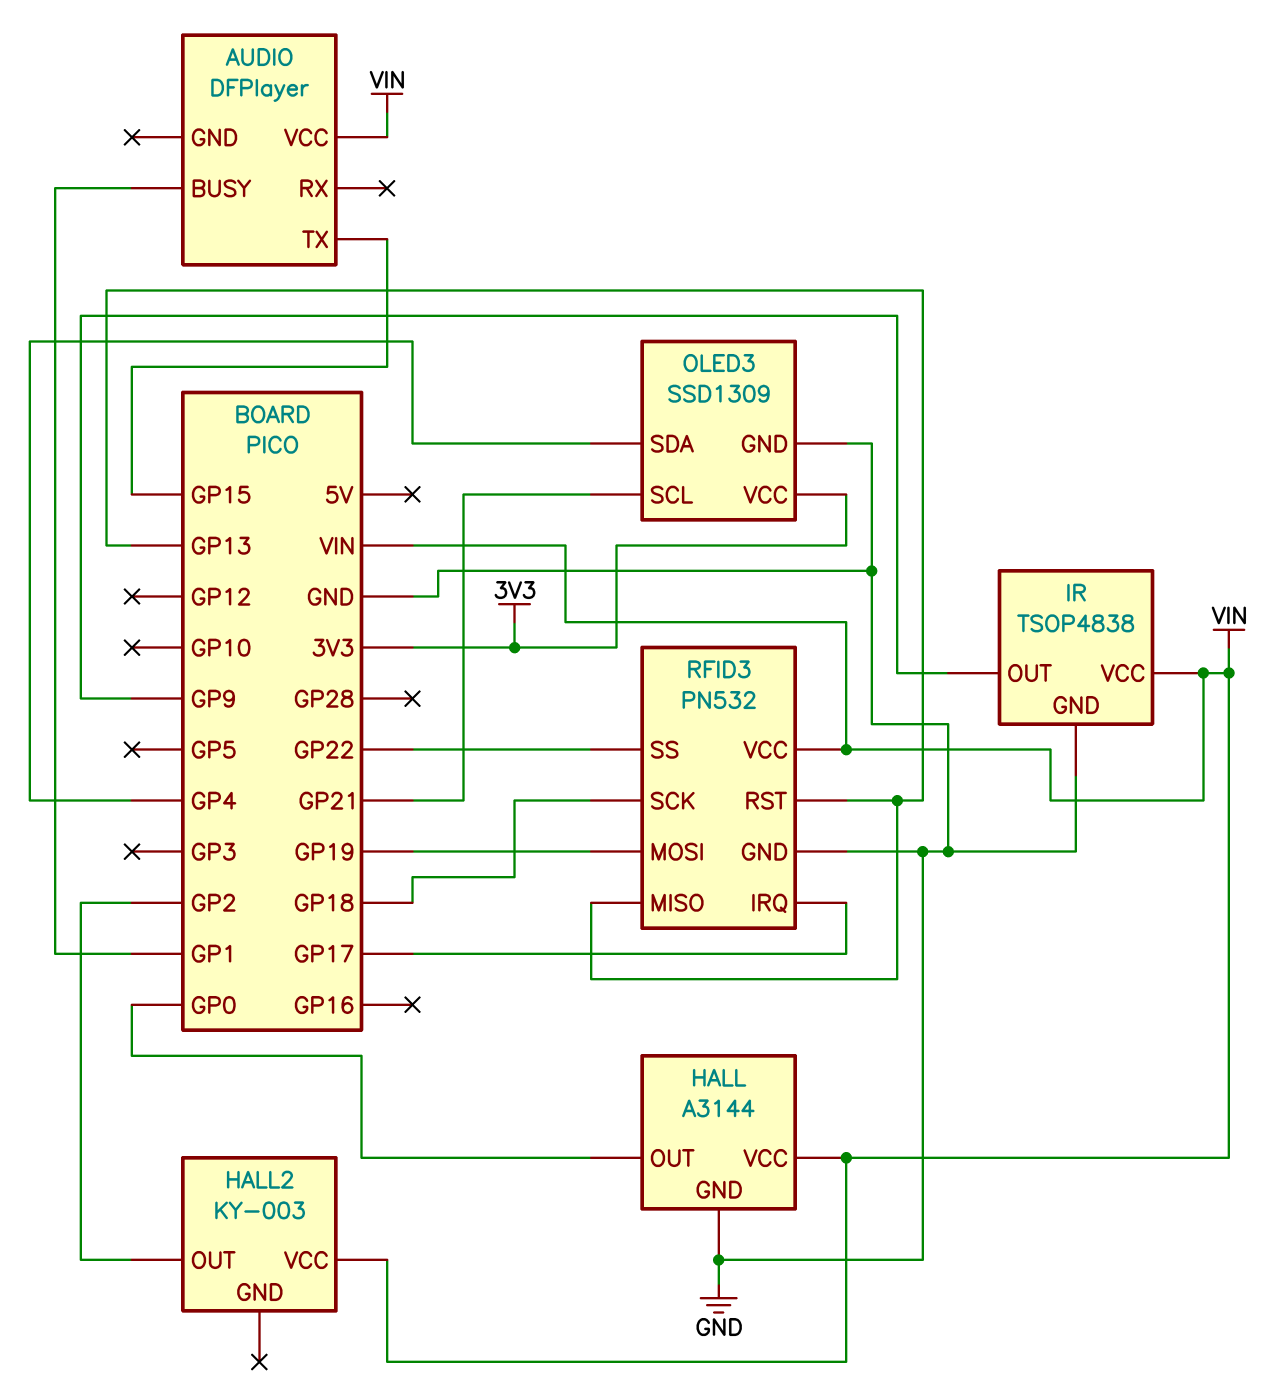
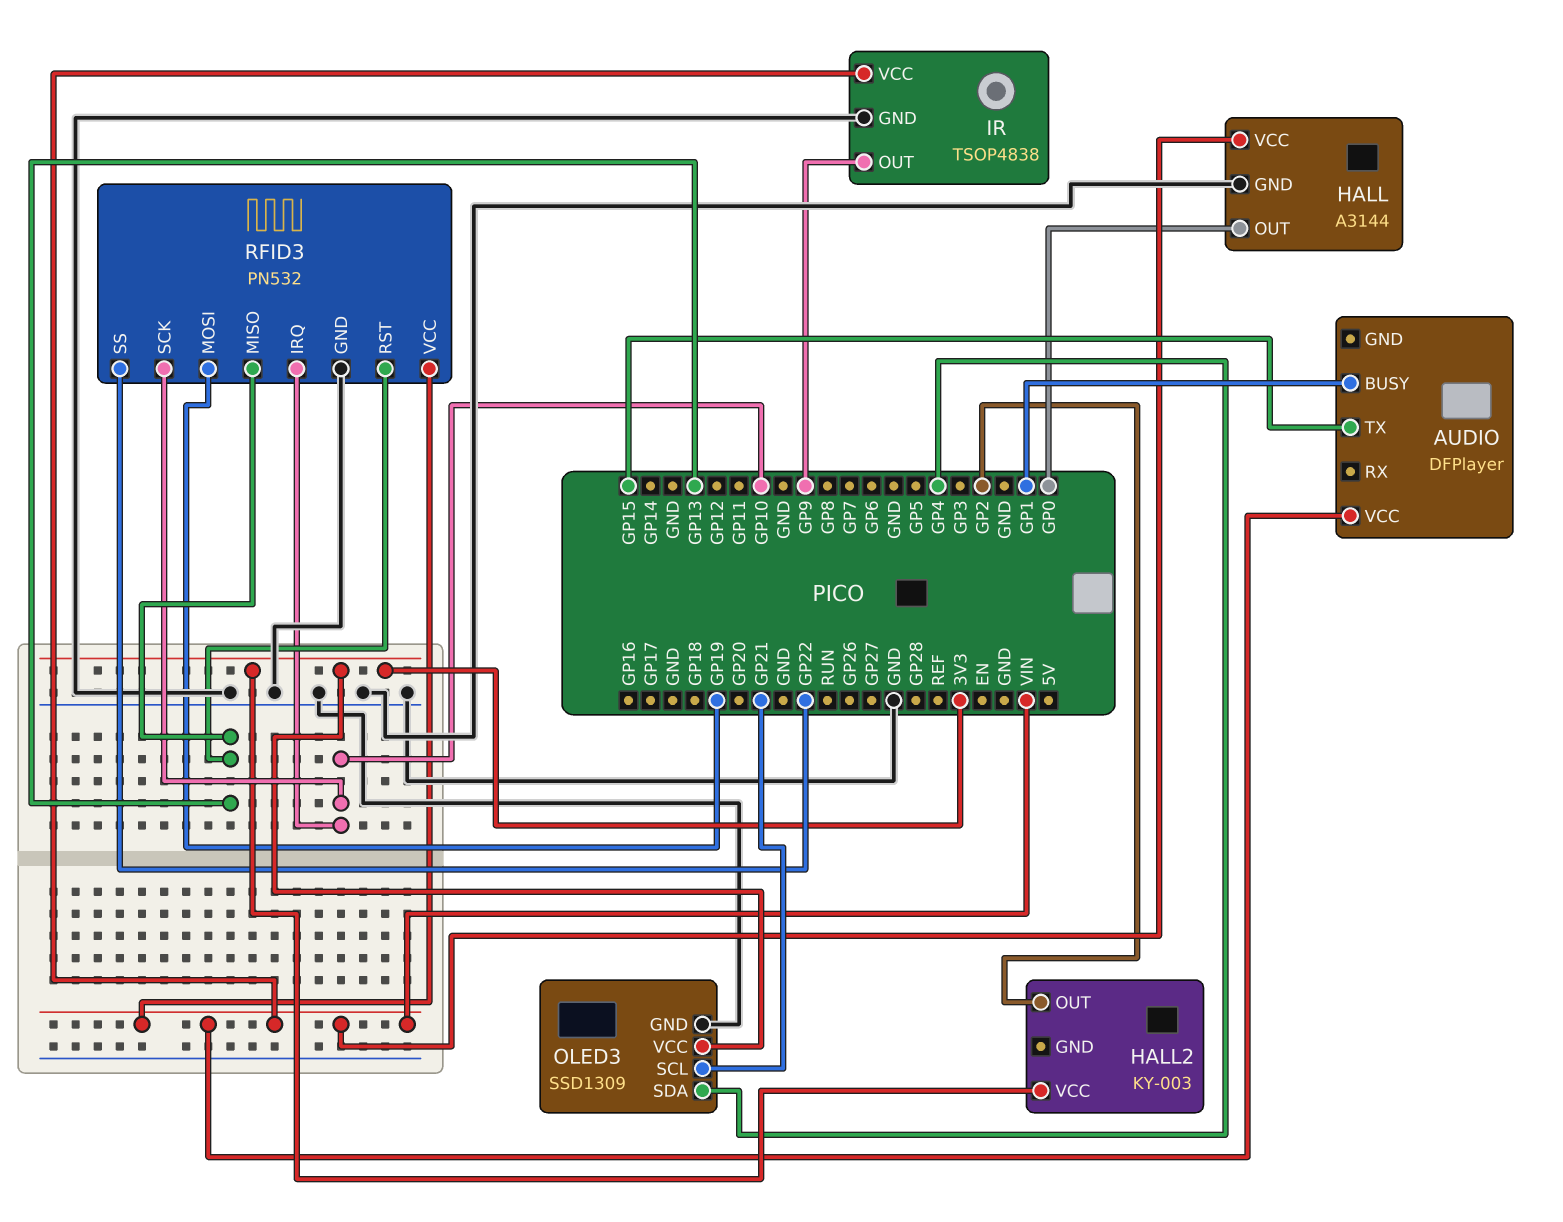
HALL2 pin VCC: VIN -> 3V3
RFID3 pin IRQ: GP17 -> GP10
RFID3 pin SCK: GP18 -> GP10

